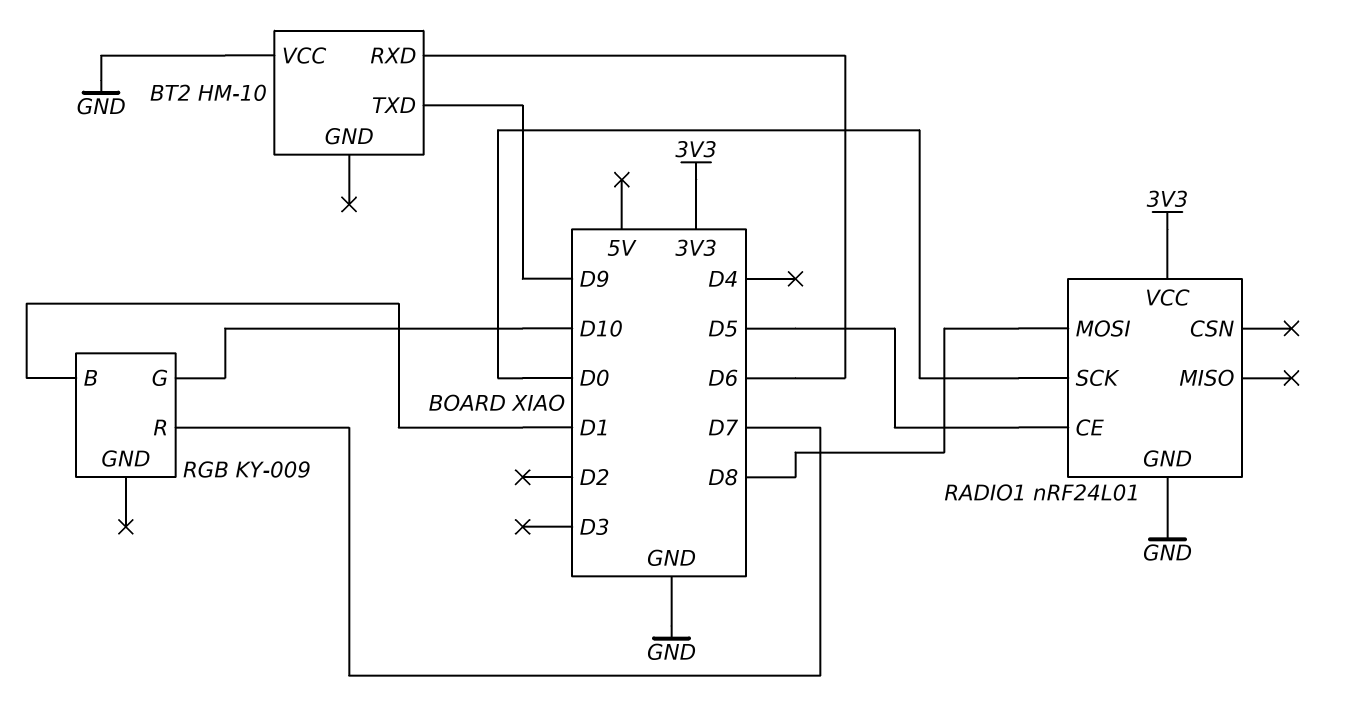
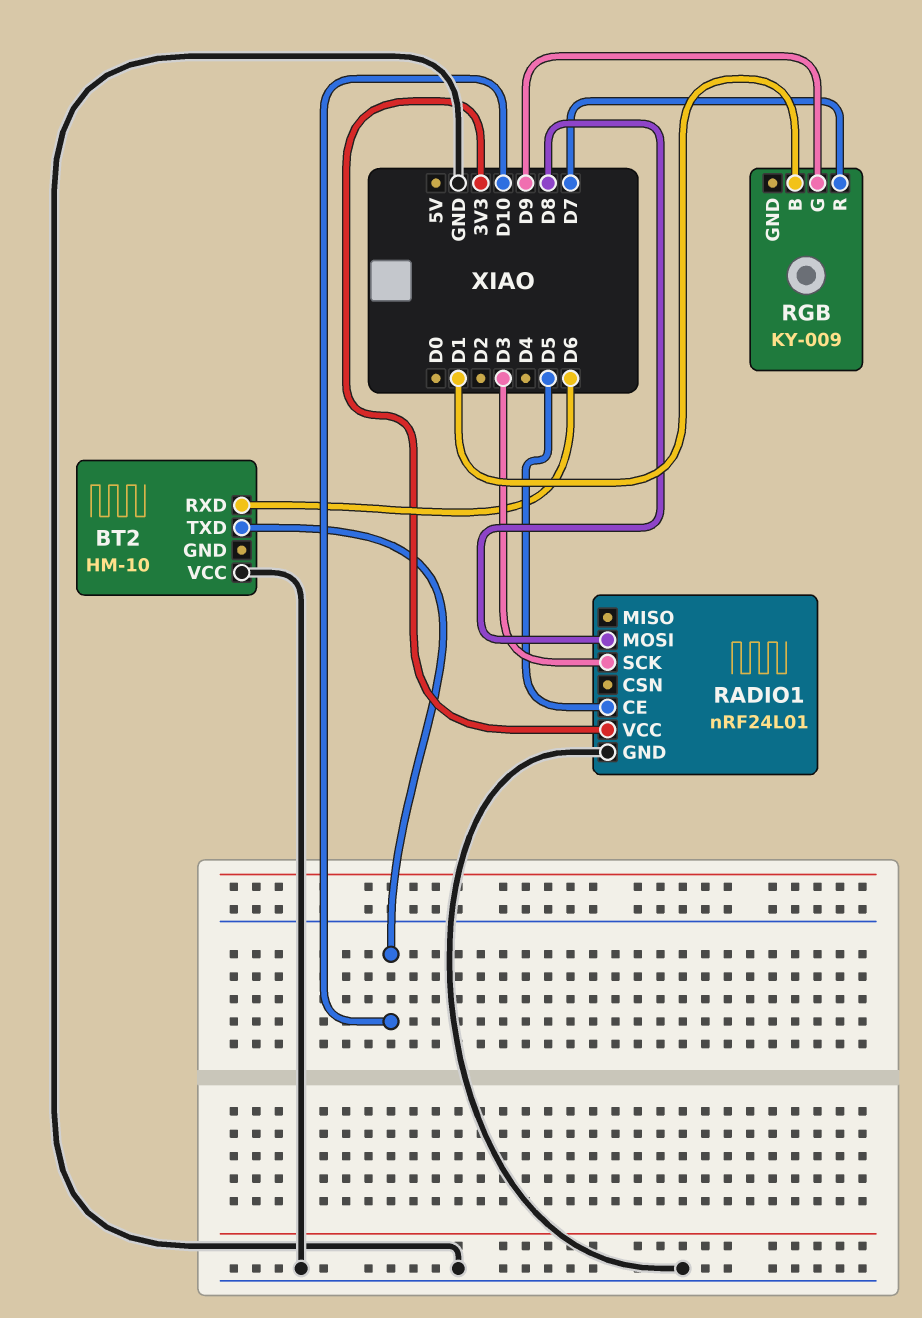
BT2 pin TXD: D9 -> D10
RADIO1 pin SCK: D0 -> D3
RGB pin G: D10 -> D9

